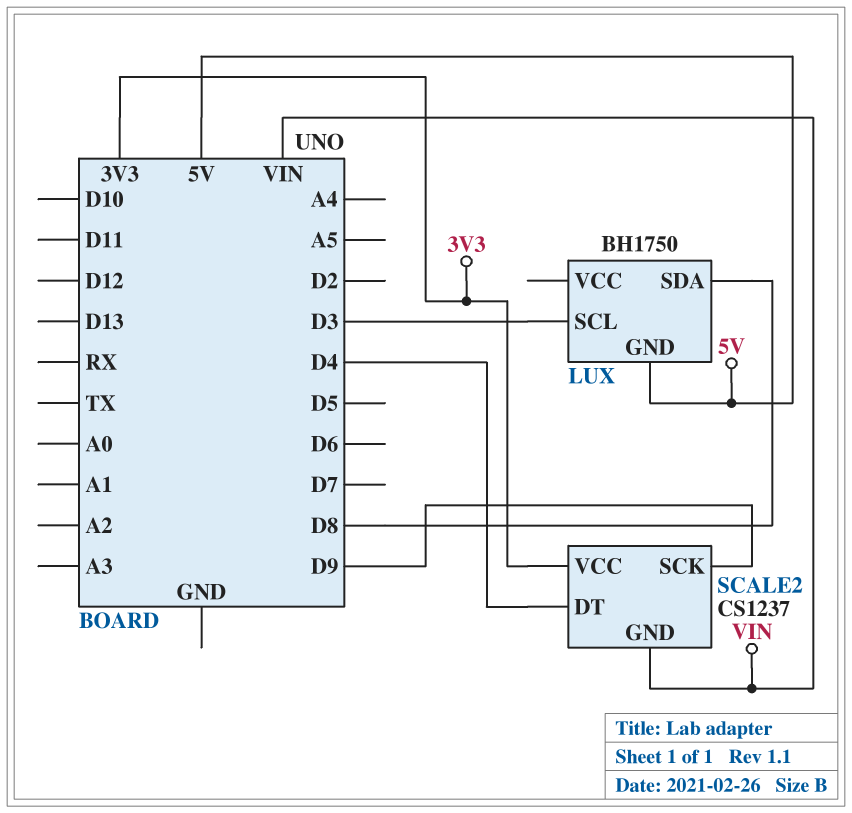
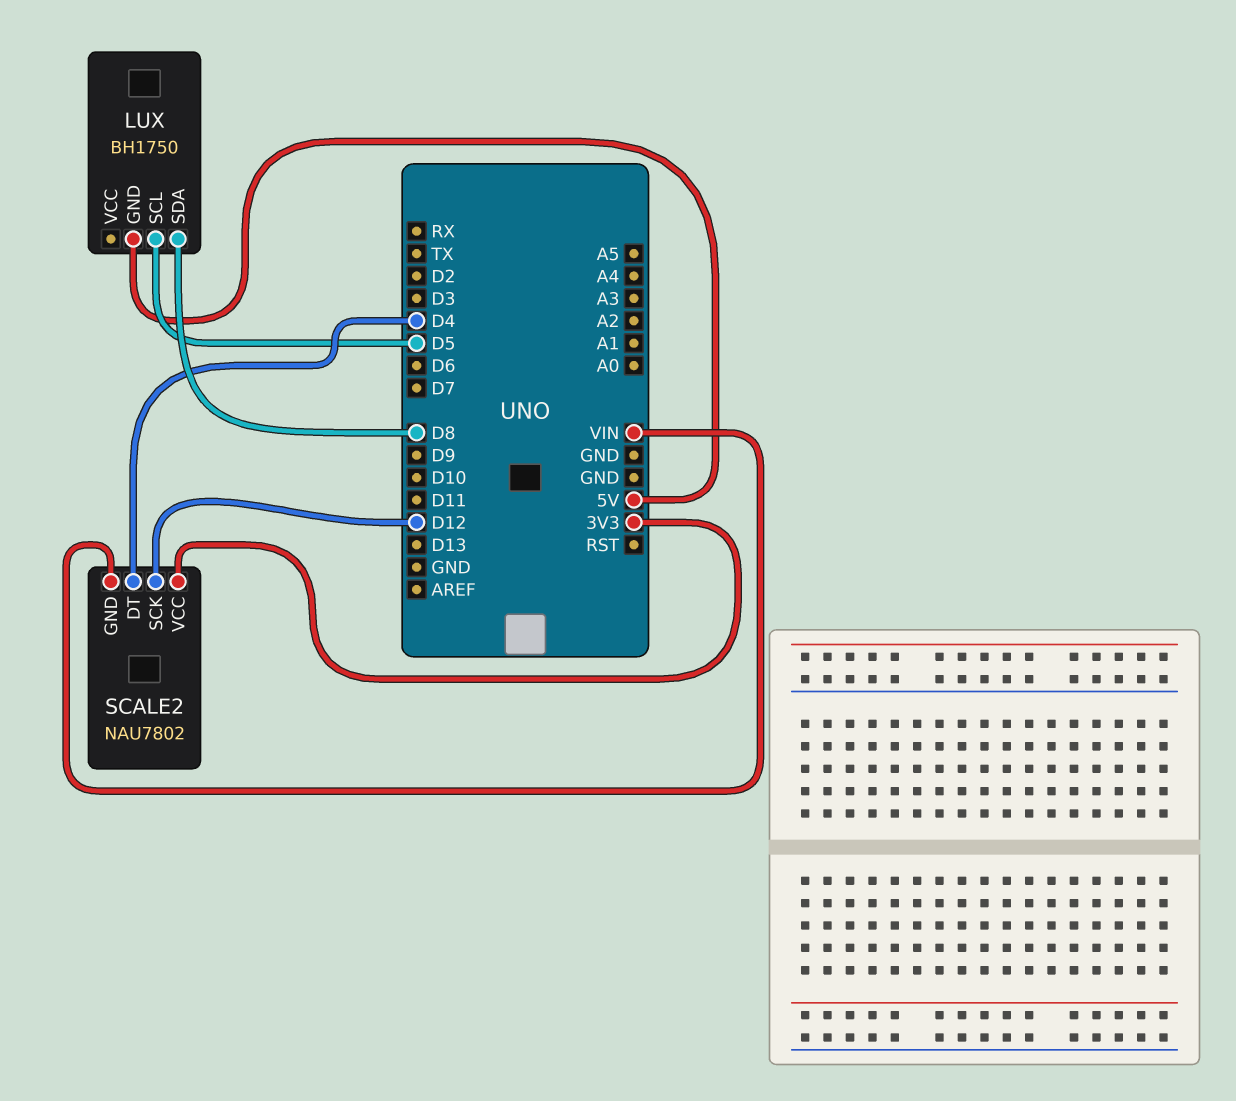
LUX pin SCL: D3 -> D5
SCALE2: CS1237 -> NAU7802
SCALE2 pin SCK: D9 -> D12

